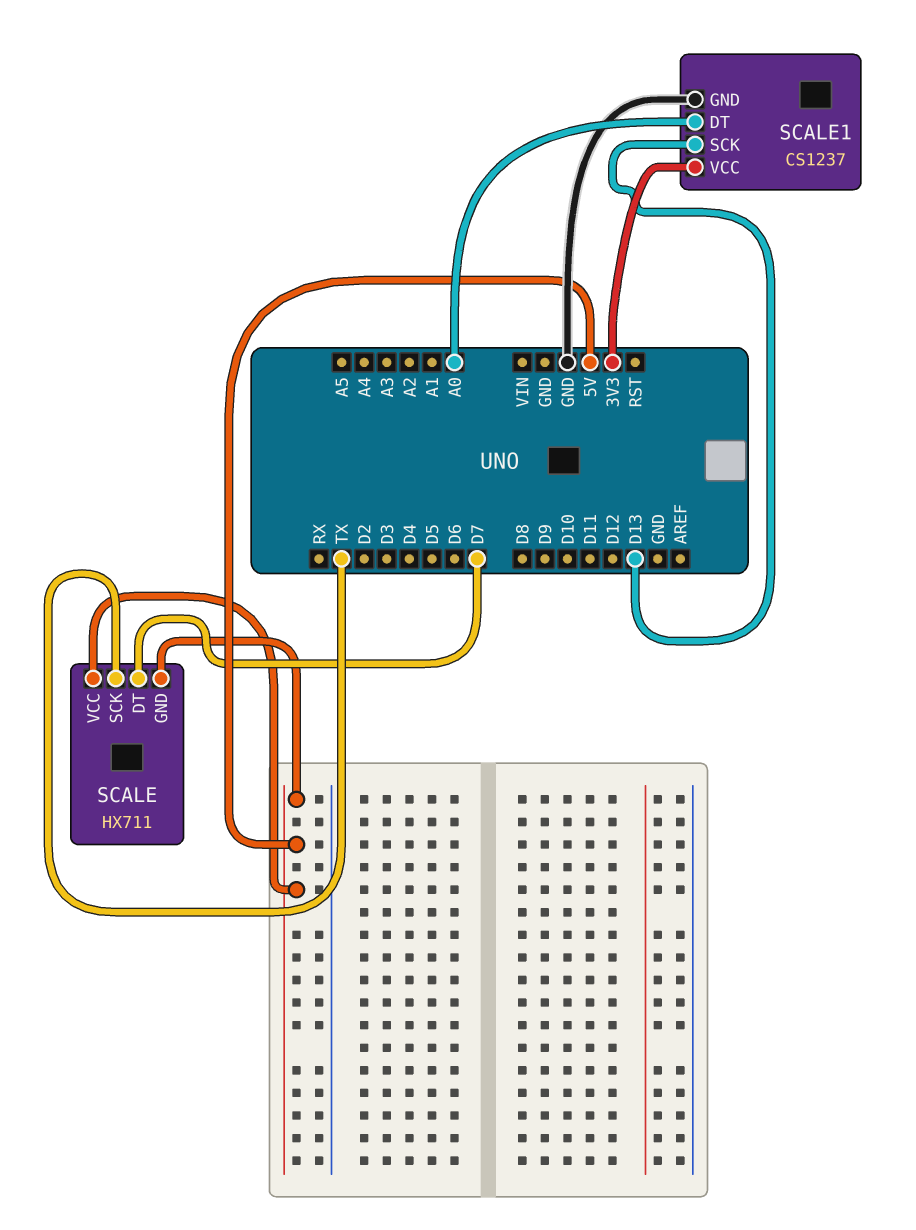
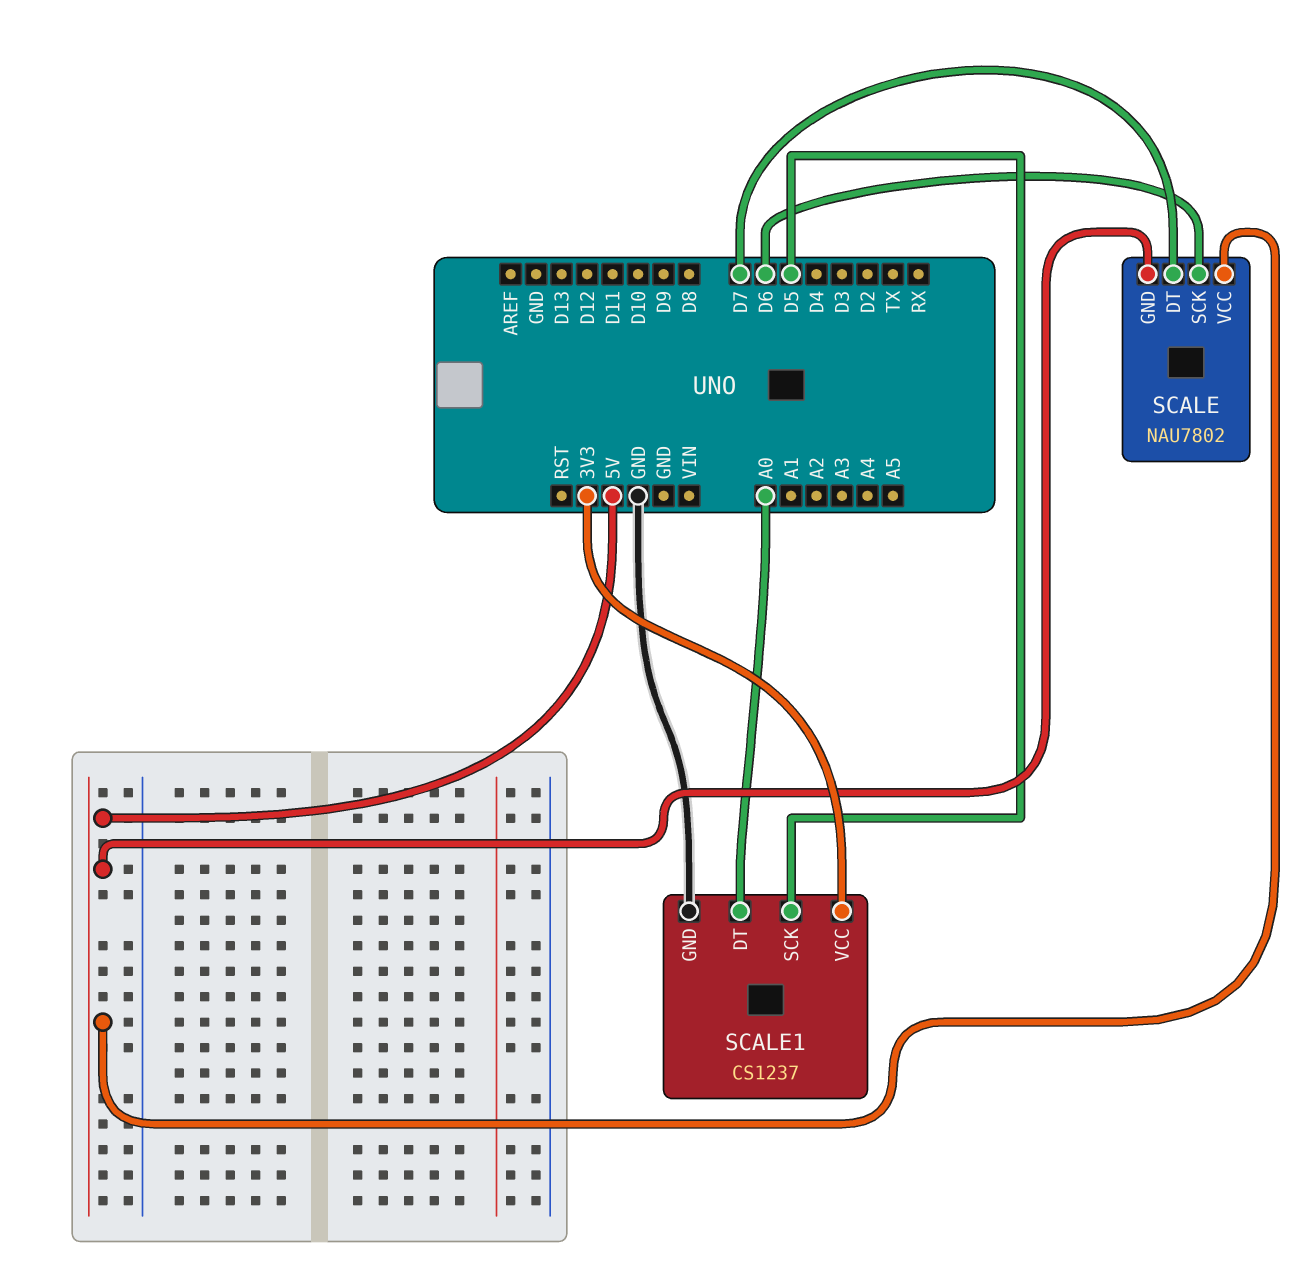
SCALE: HX711 -> NAU7802
SCALE pin SCK: TX -> D6
SCALE1 pin SCK: D13 -> D5

